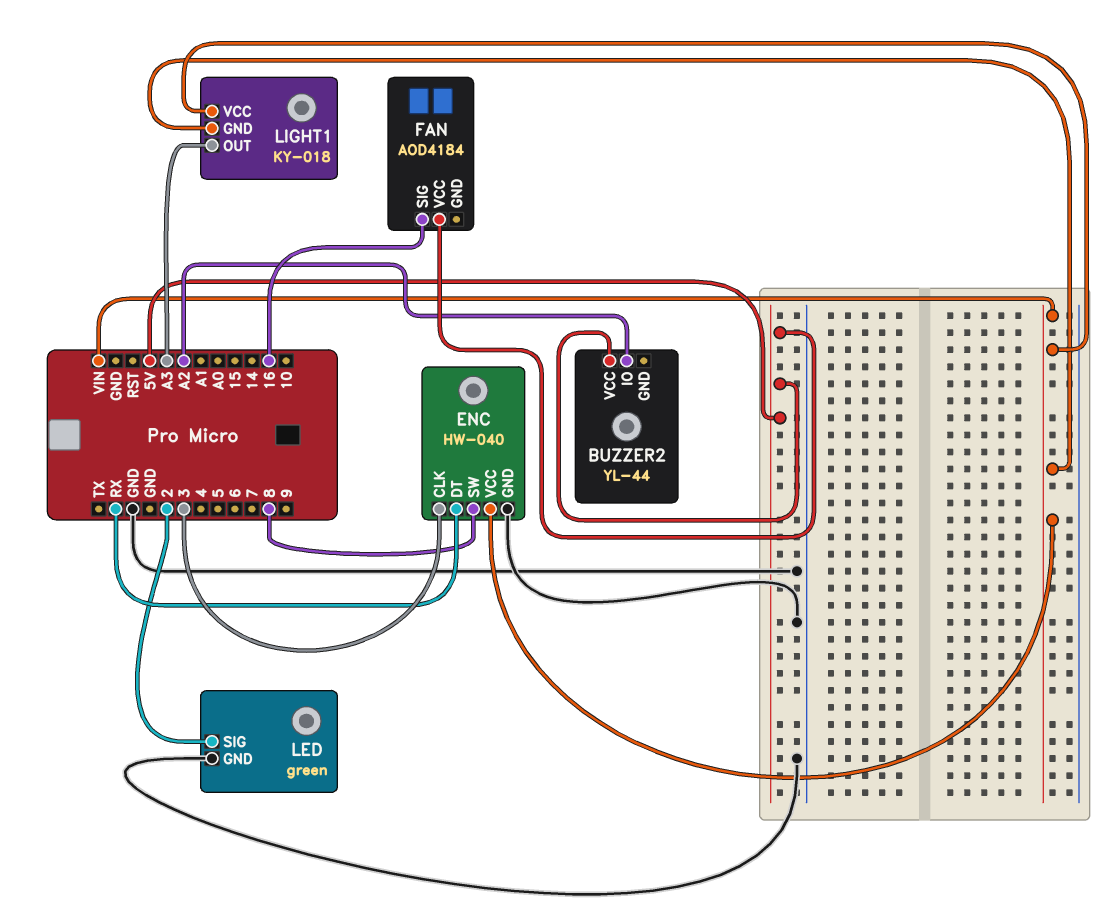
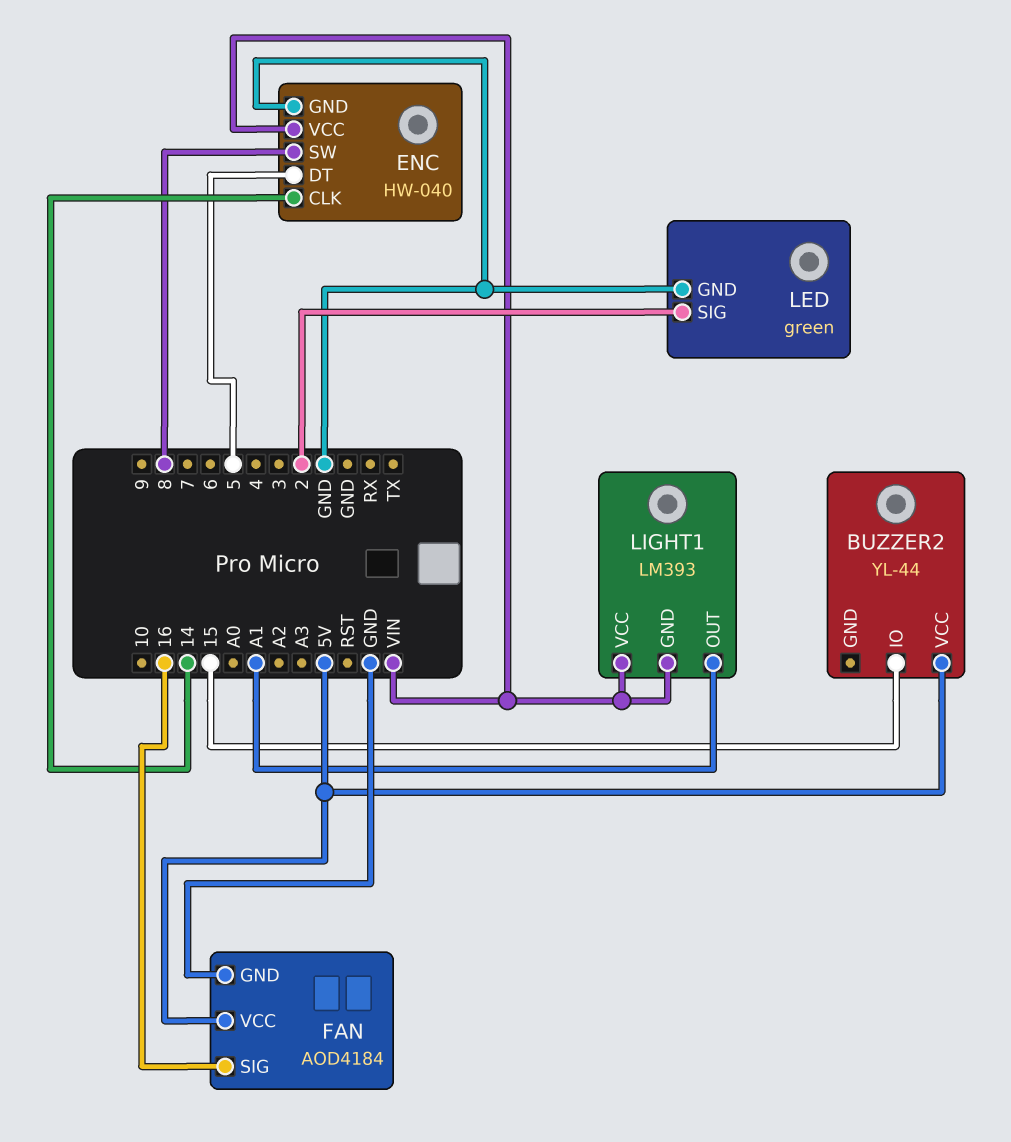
BUZZER2 pin IO: A2 -> 15
ENC pin CLK: 3 -> 14
ENC pin DT: RX -> 5
FAN pin GND: none -> GND
LIGHT1: KY-018 -> LM393
LIGHT1 pin OUT: A3 -> A1

